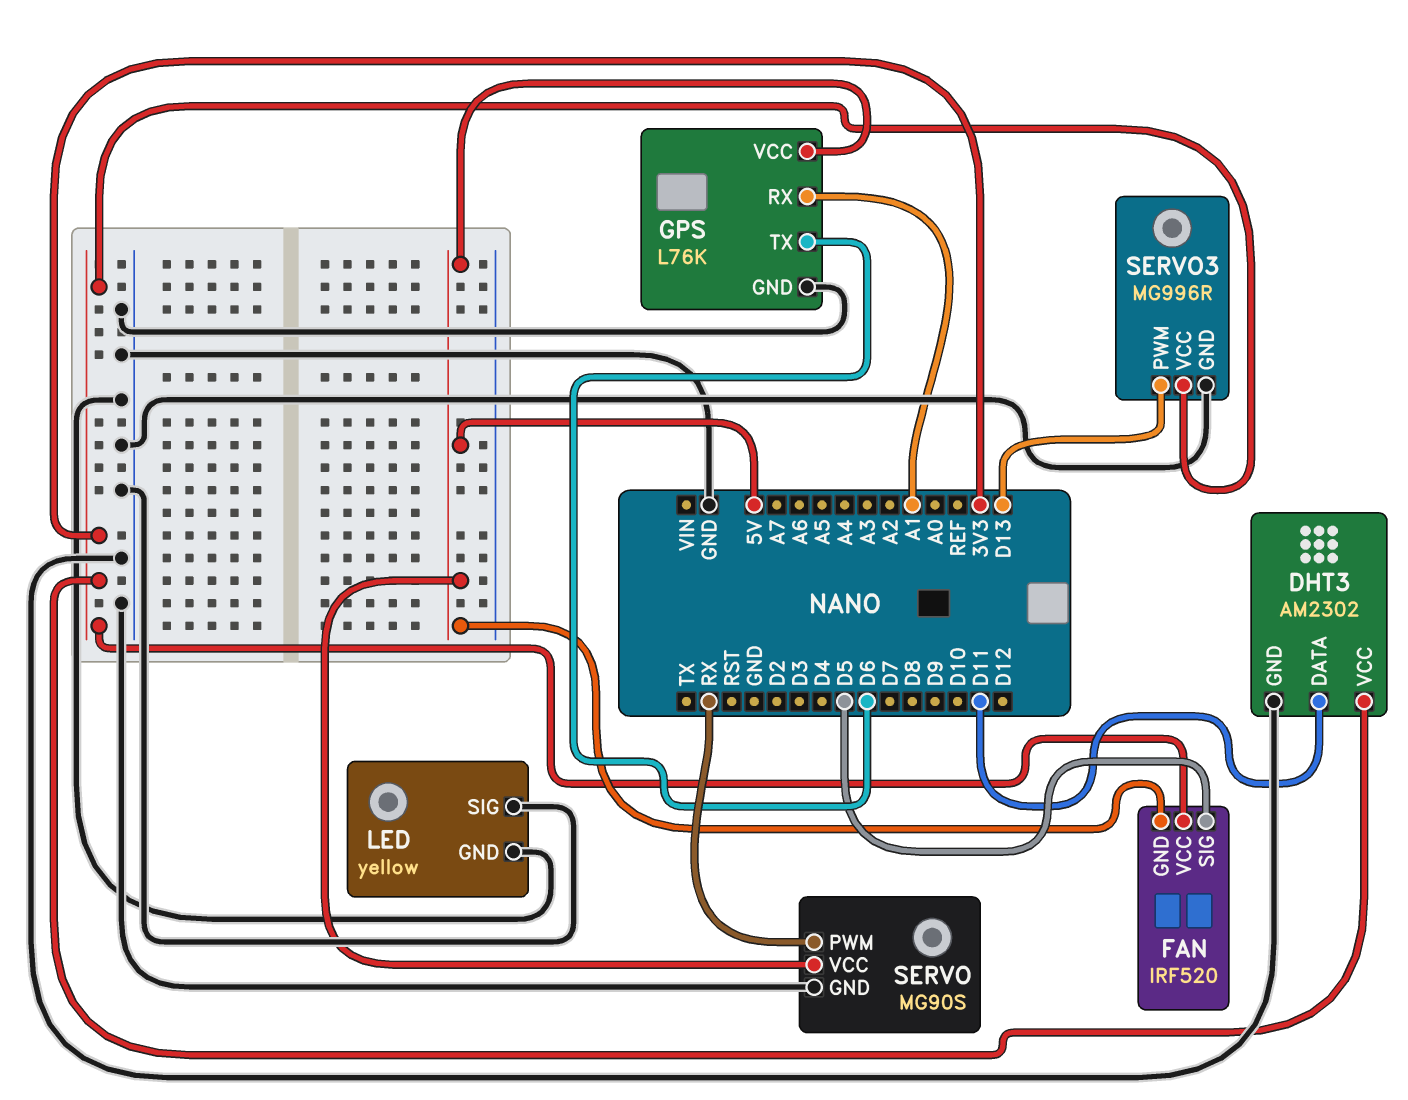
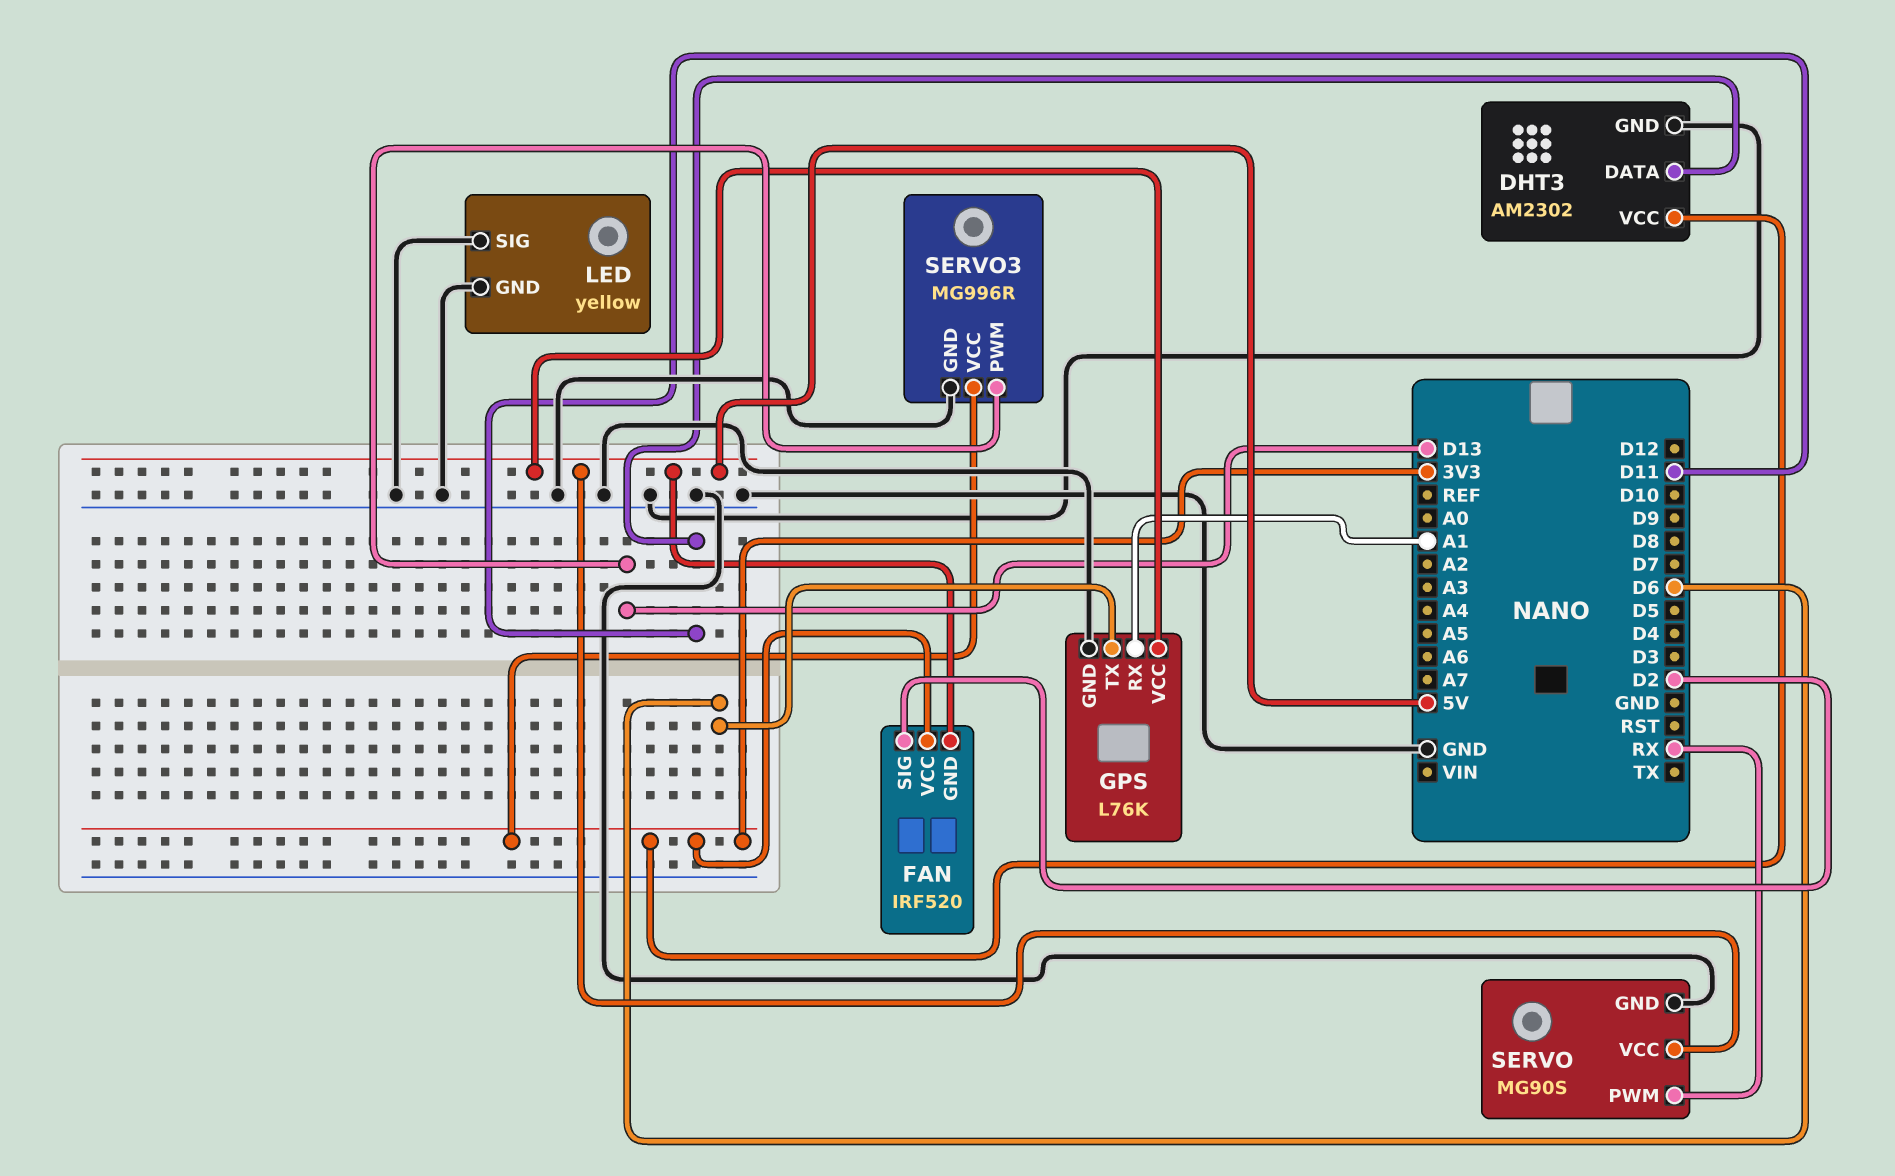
FAN pin SIG: D5 -> D2

